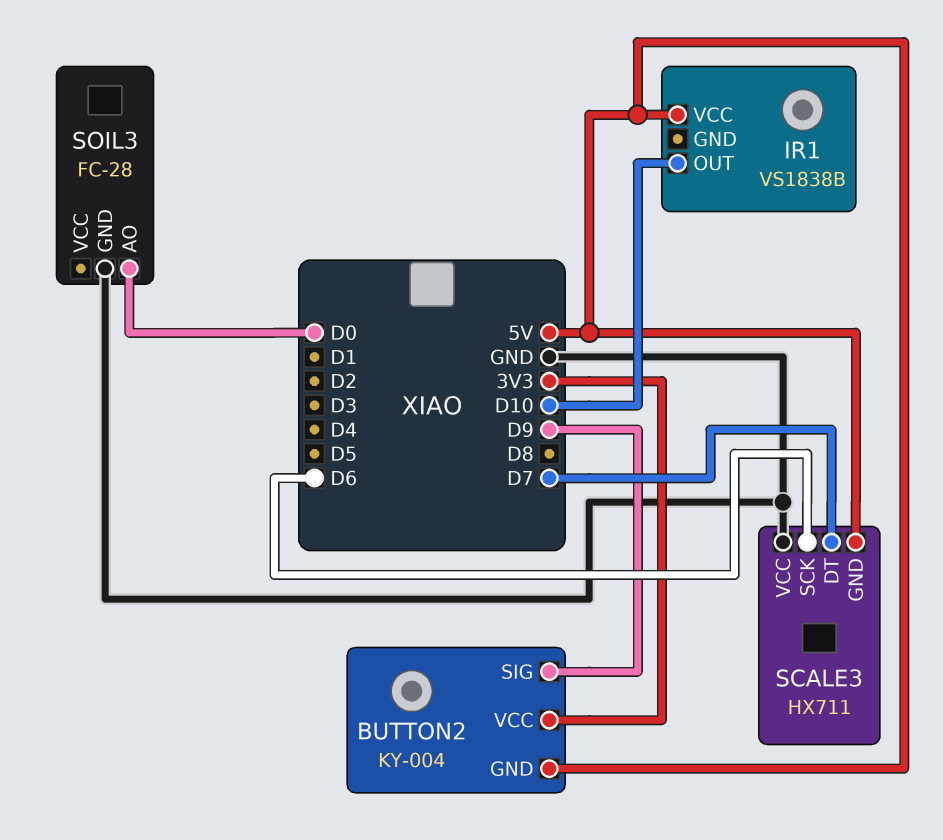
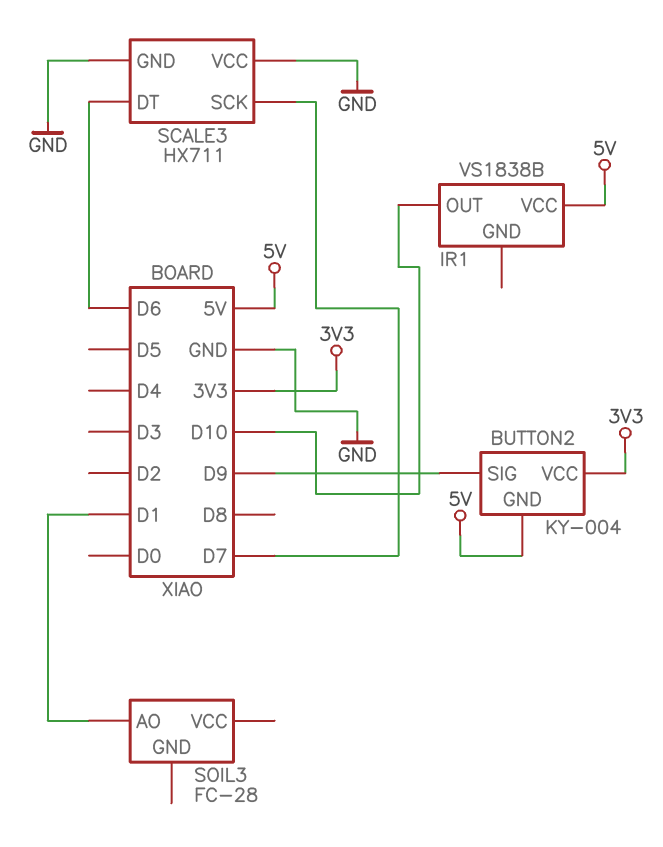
SCALE3 pin DT: D7 -> D6
SCALE3 pin GND: 5V -> GND
SCALE3 pin SCK: D6 -> D7
SOIL3 pin AO: D0 -> D1
SOIL3 pin GND: GND -> none

